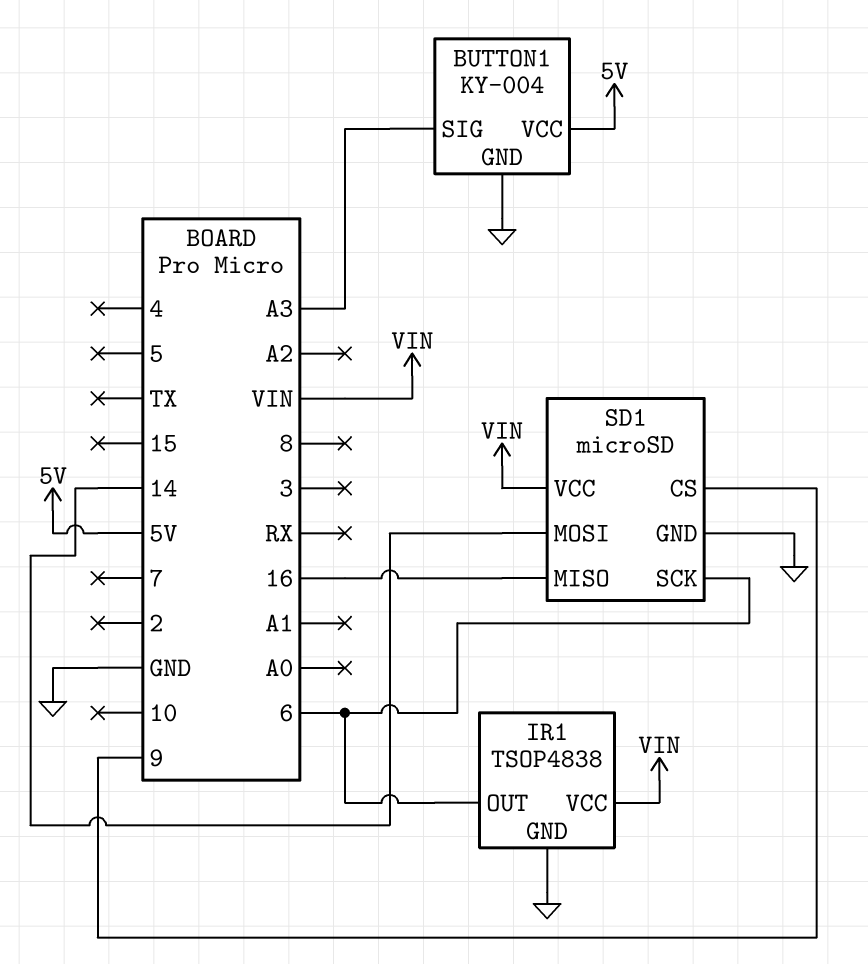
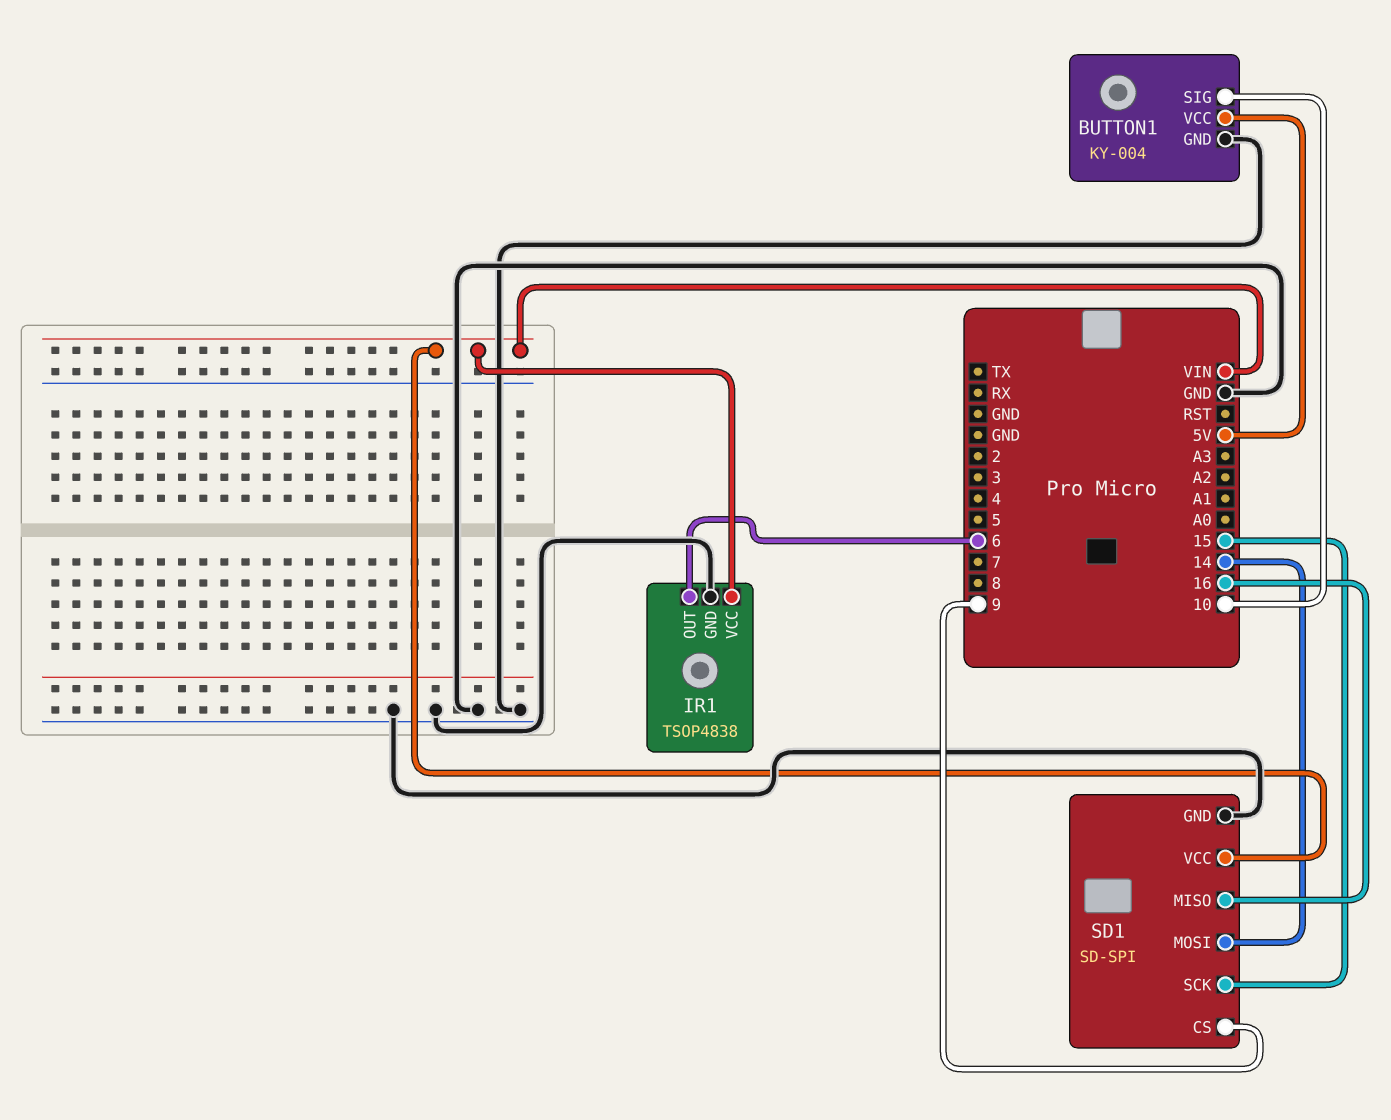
BUTTON1 pin SIG: A3 -> 10
SD1: microSD -> SD-SPI
SD1 pin SCK: 6 -> 15

